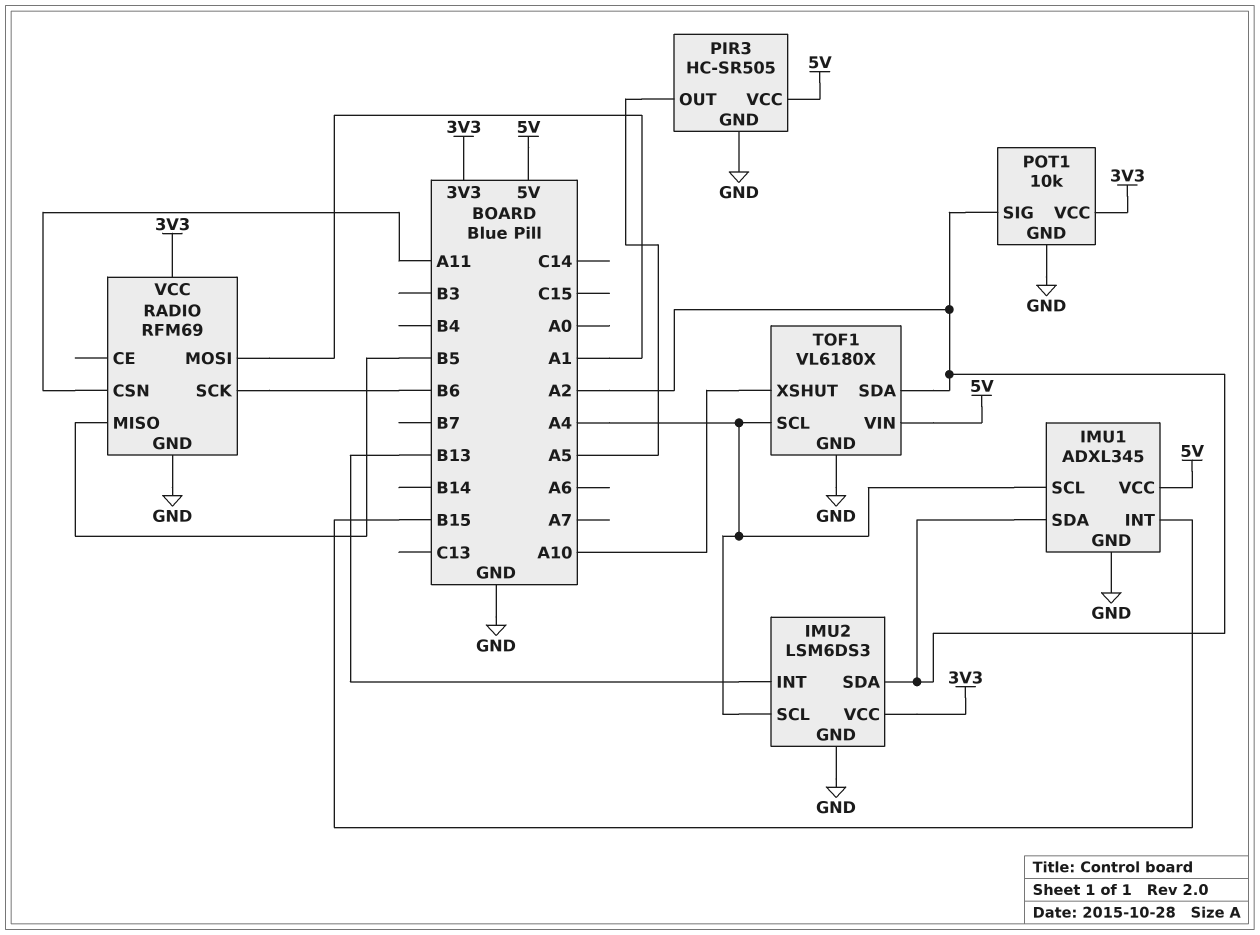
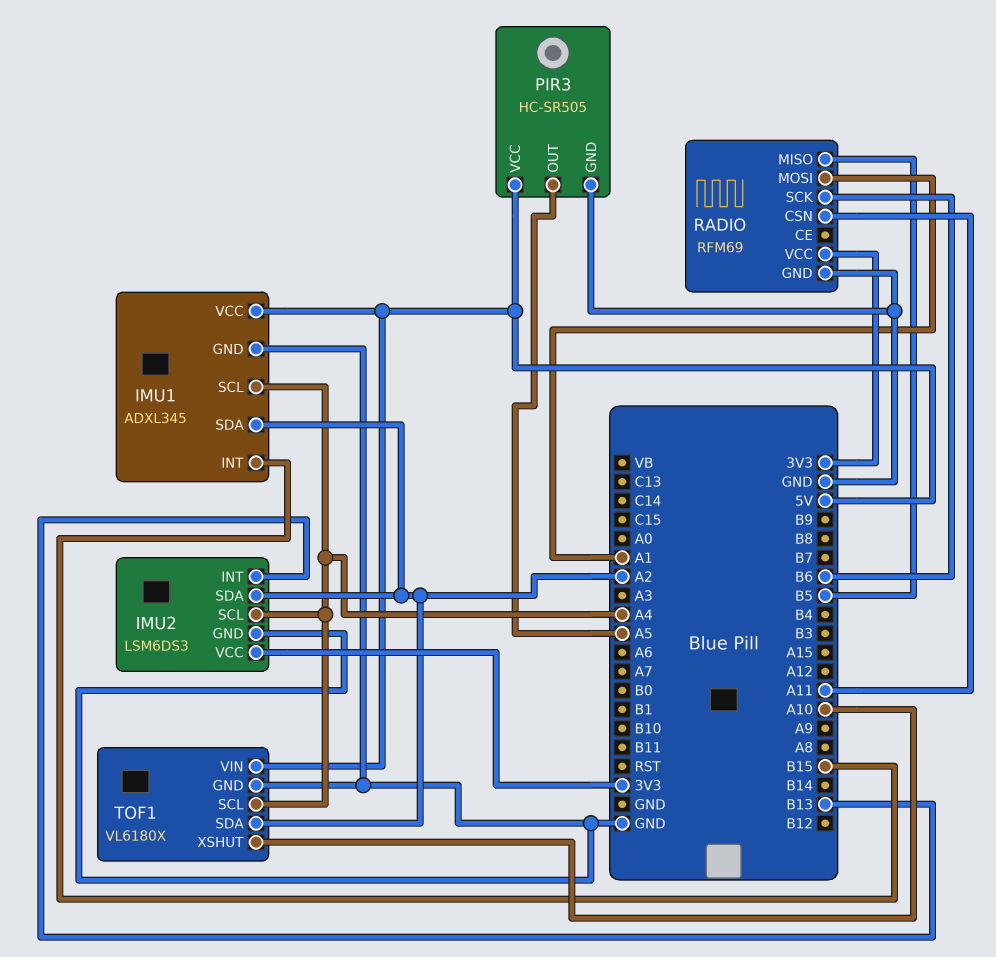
POT1: 10k -> none
POT1 pin GND: GND -> none
POT1 pin SIG: A2 -> none
POT1 pin VCC: 3V3 -> none

